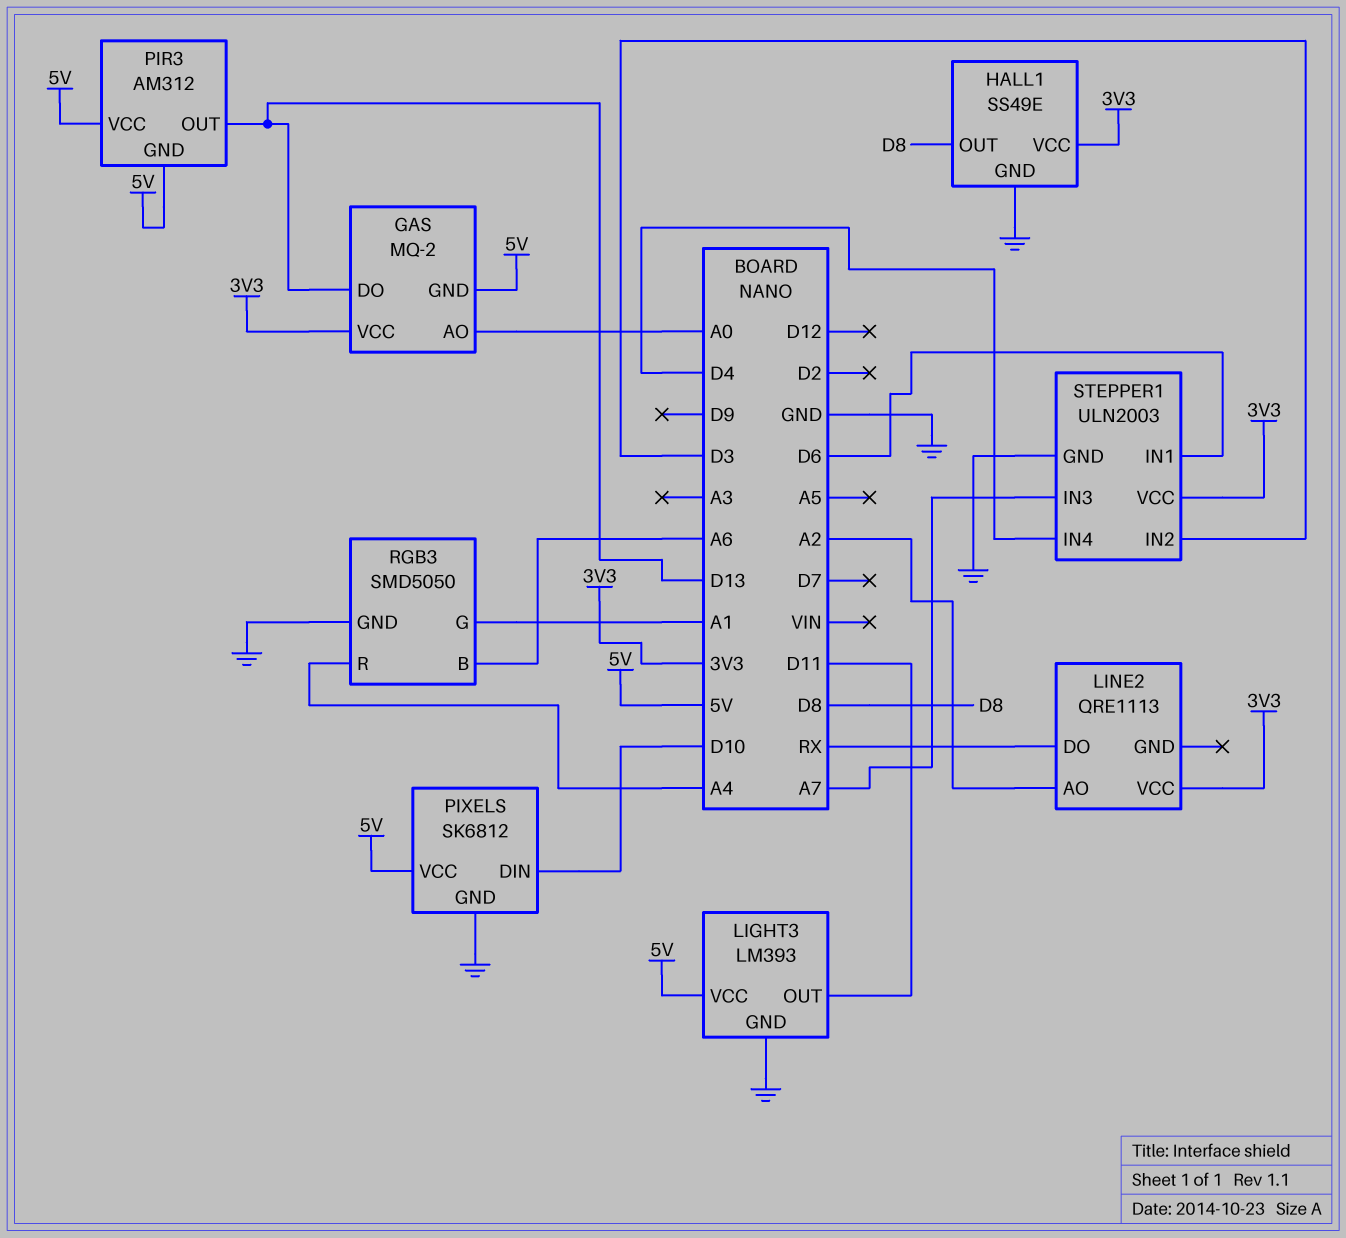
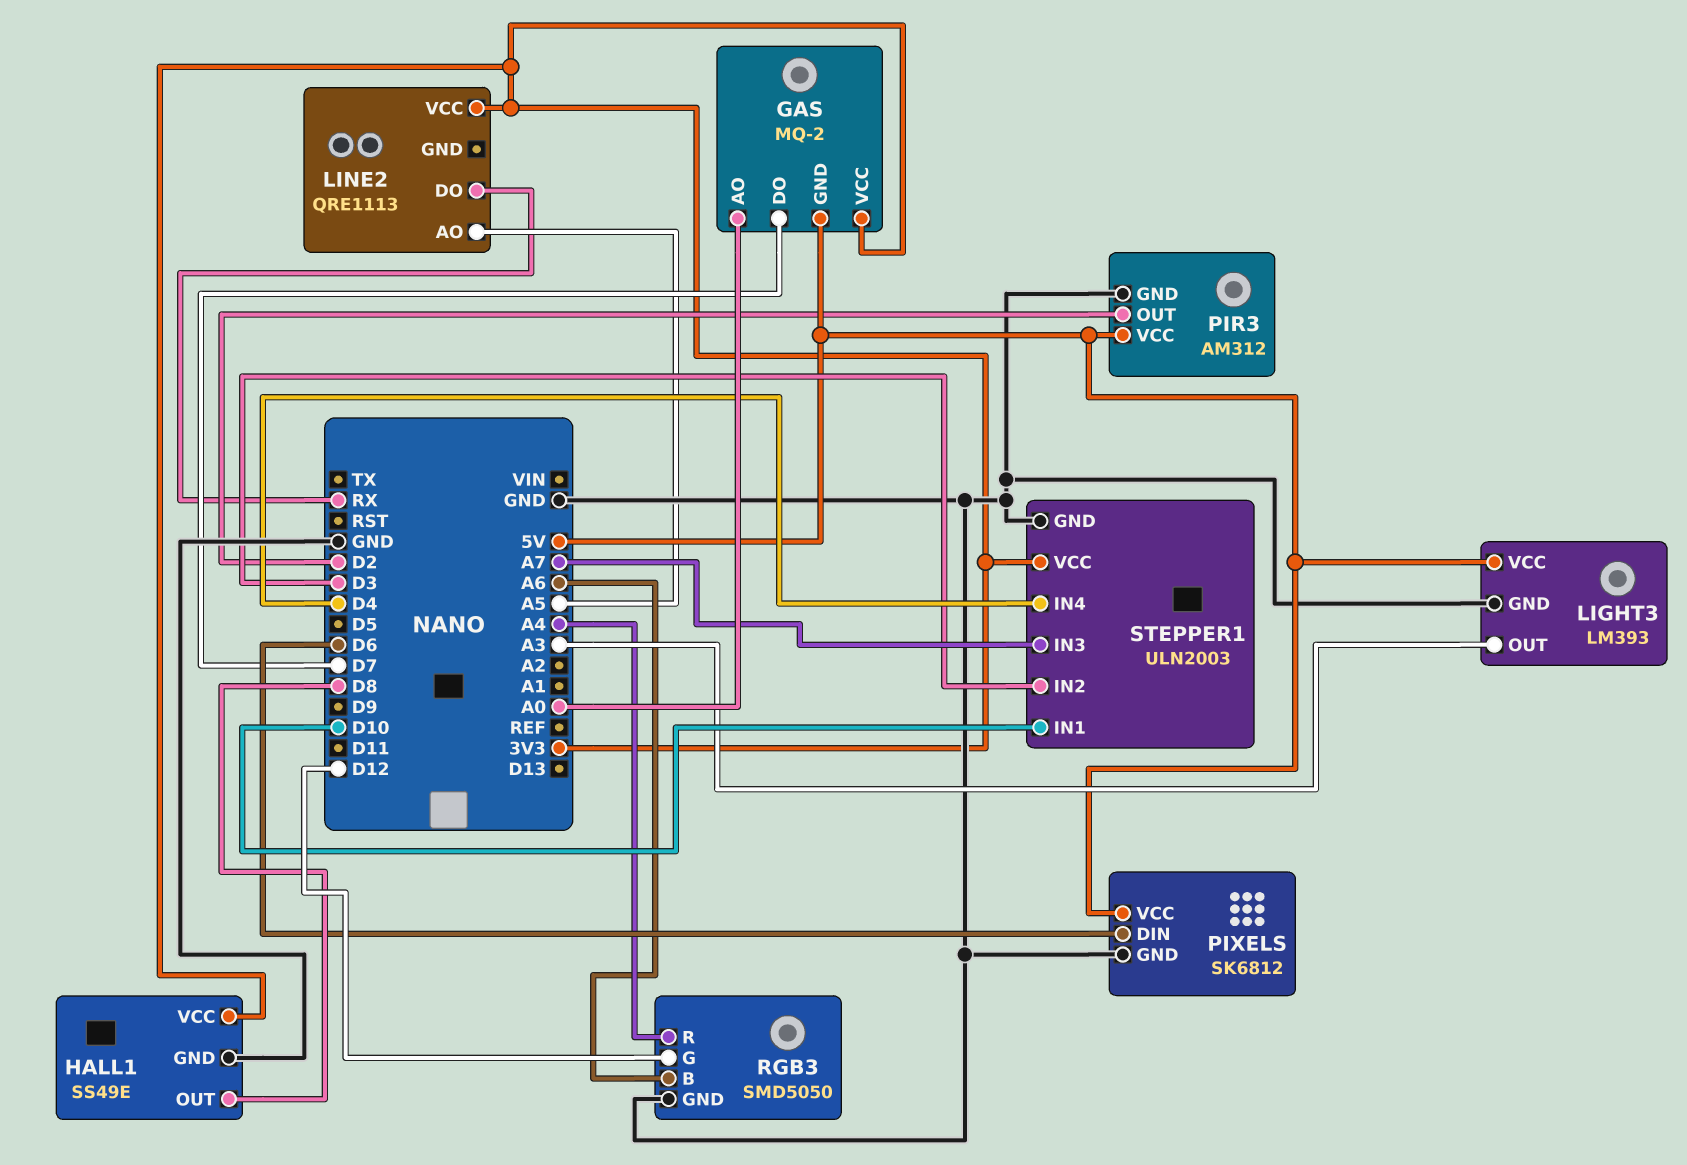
GAS pin DO: D13 -> D7
LIGHT3 pin OUT: D11 -> A3
LINE2 pin AO: A2 -> A5
PIR3 pin GND: 5V -> GND
PIR3 pin OUT: D13 -> D2
PIXELS pin DIN: D10 -> D6
RGB3 pin G: A1 -> D12
STEPPER1 pin IN1: D6 -> D10

